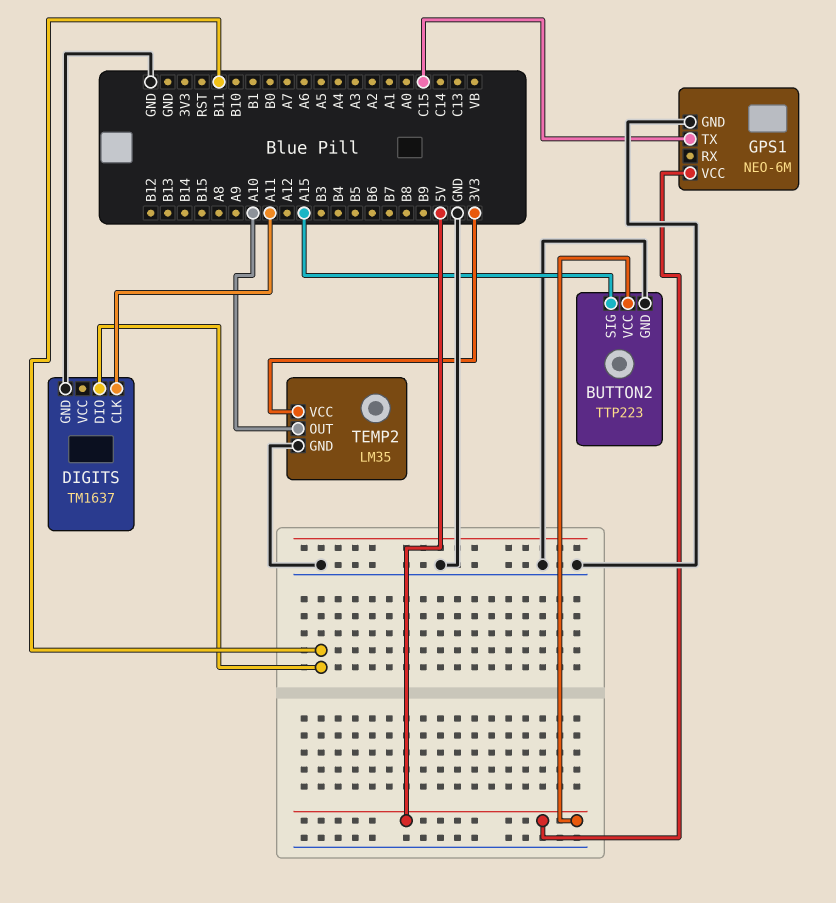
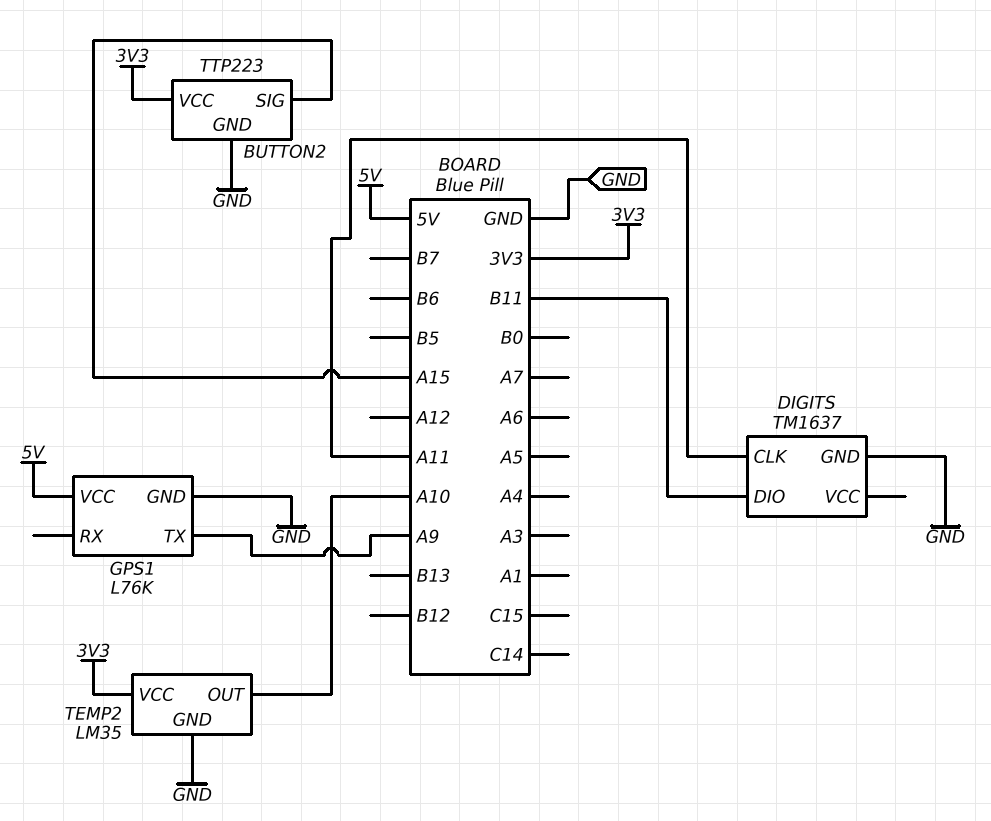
BUTTON2 pin VCC: 5V -> 3V3
GPS1: NEO-6M -> L76K
GPS1 pin TX: C15 -> A9

